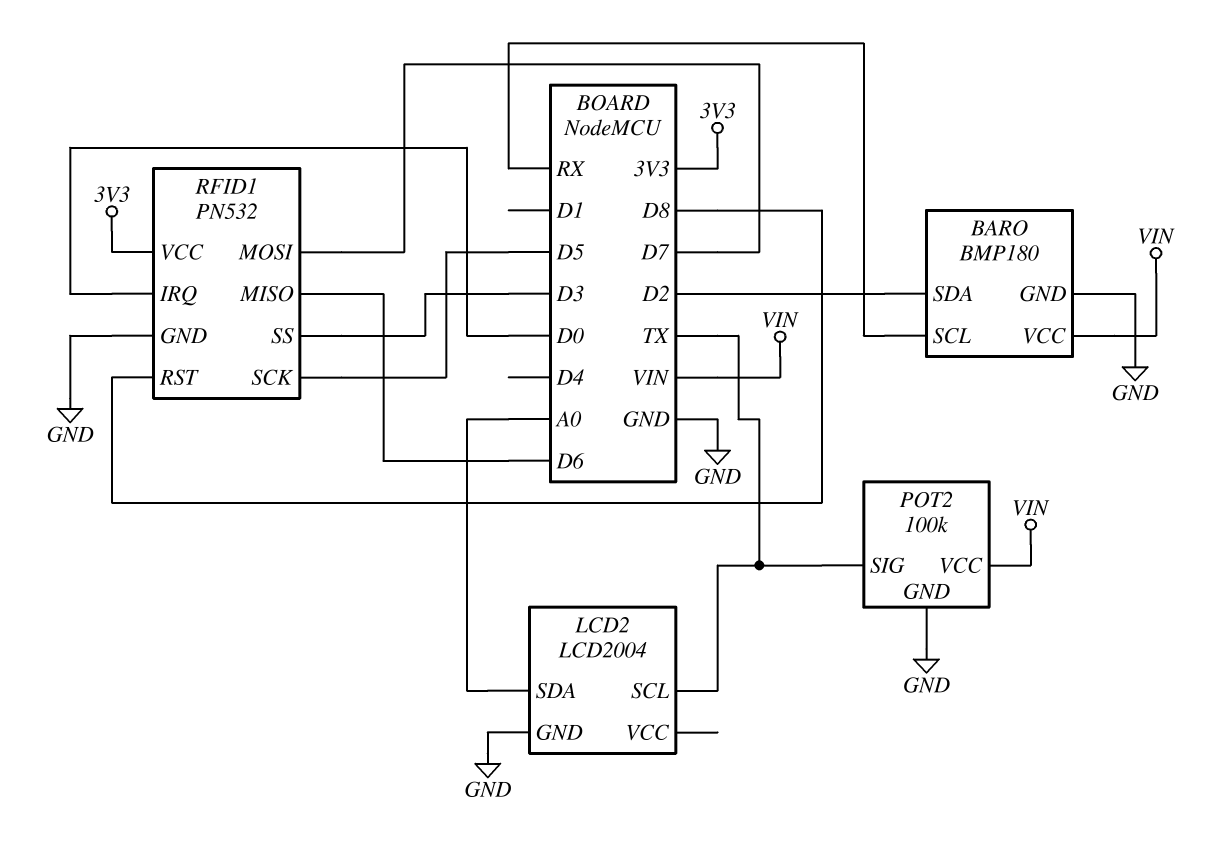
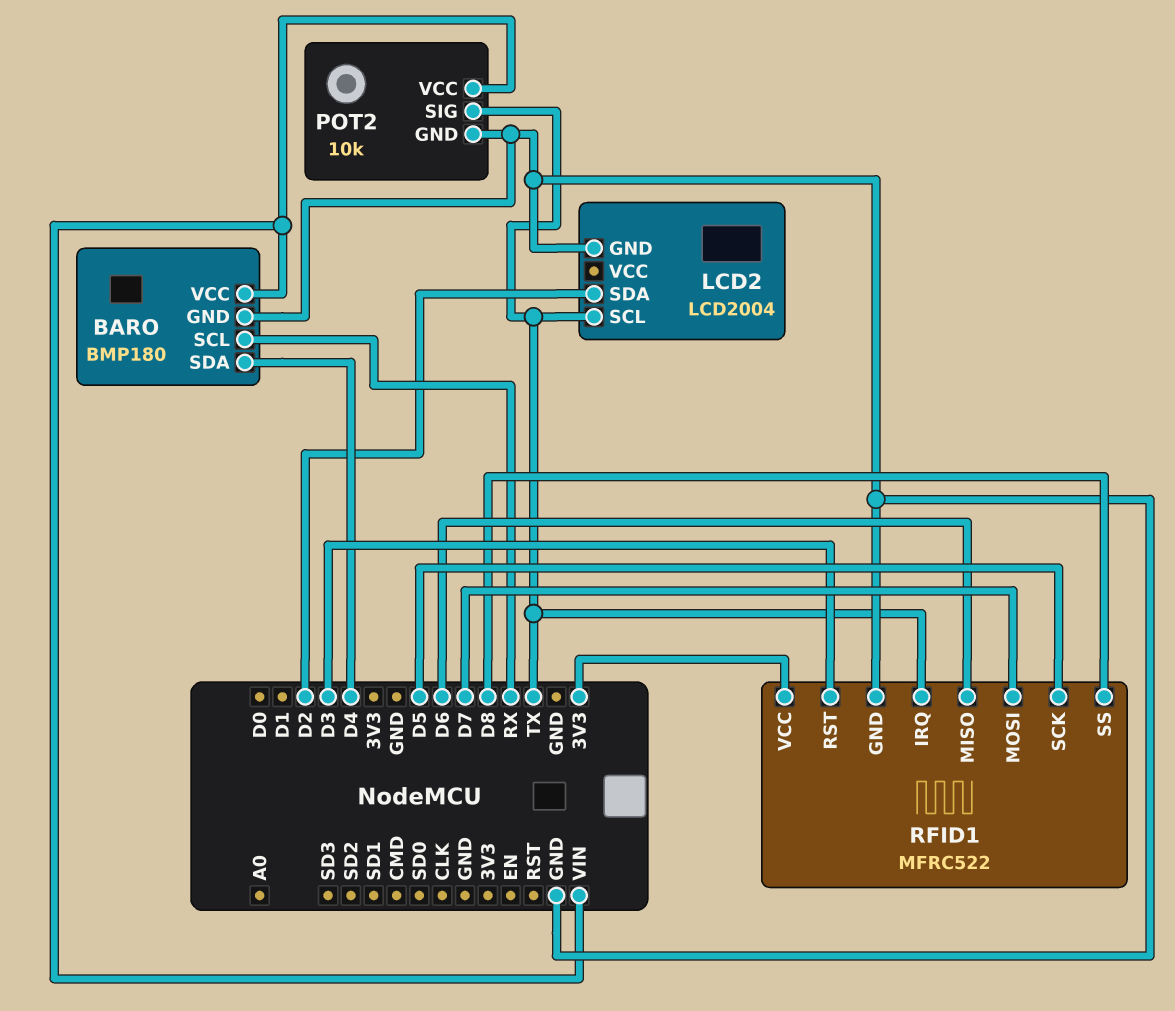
BARO pin SDA: D2 -> D4
LCD2 pin SDA: A0 -> D2
POT2: 100k -> 10k
RFID1: PN532 -> MFRC522
RFID1 pin IRQ: D0 -> TX
RFID1 pin RST: D8 -> D3
RFID1 pin SS: D3 -> D8

